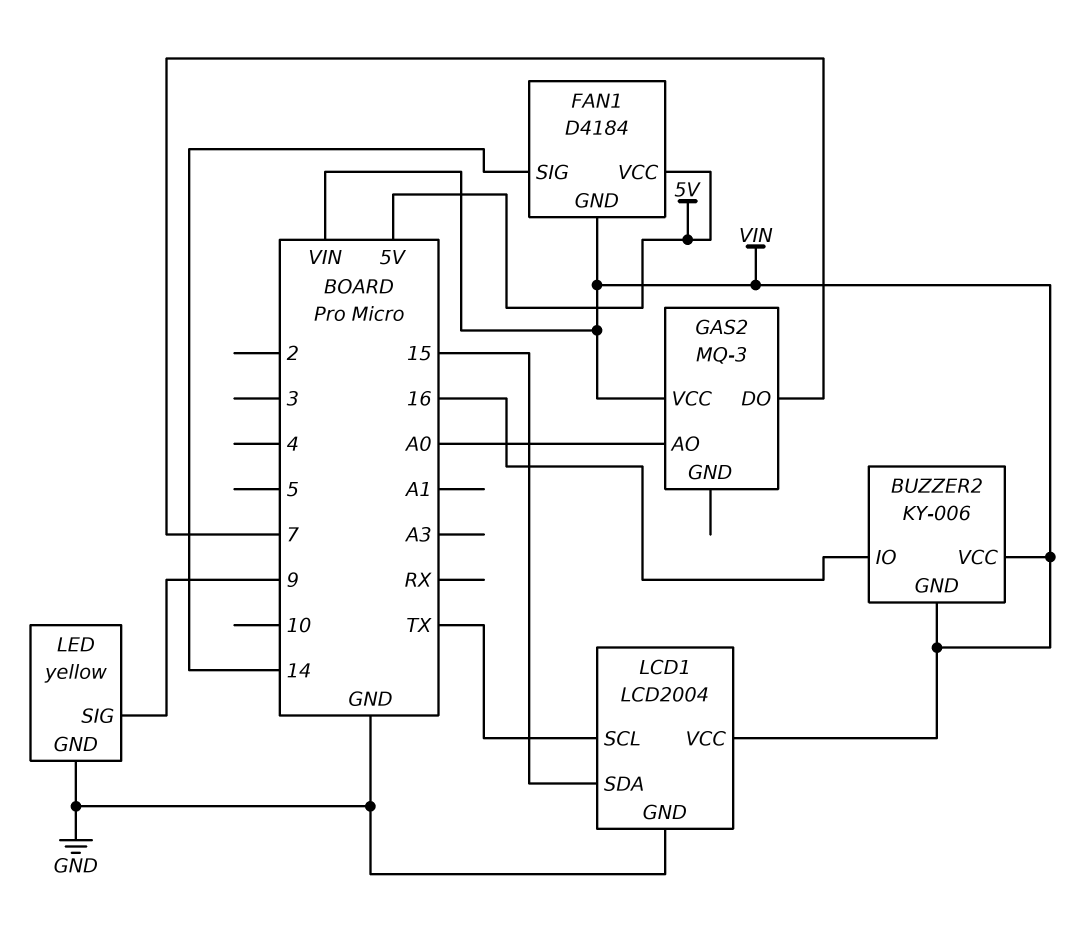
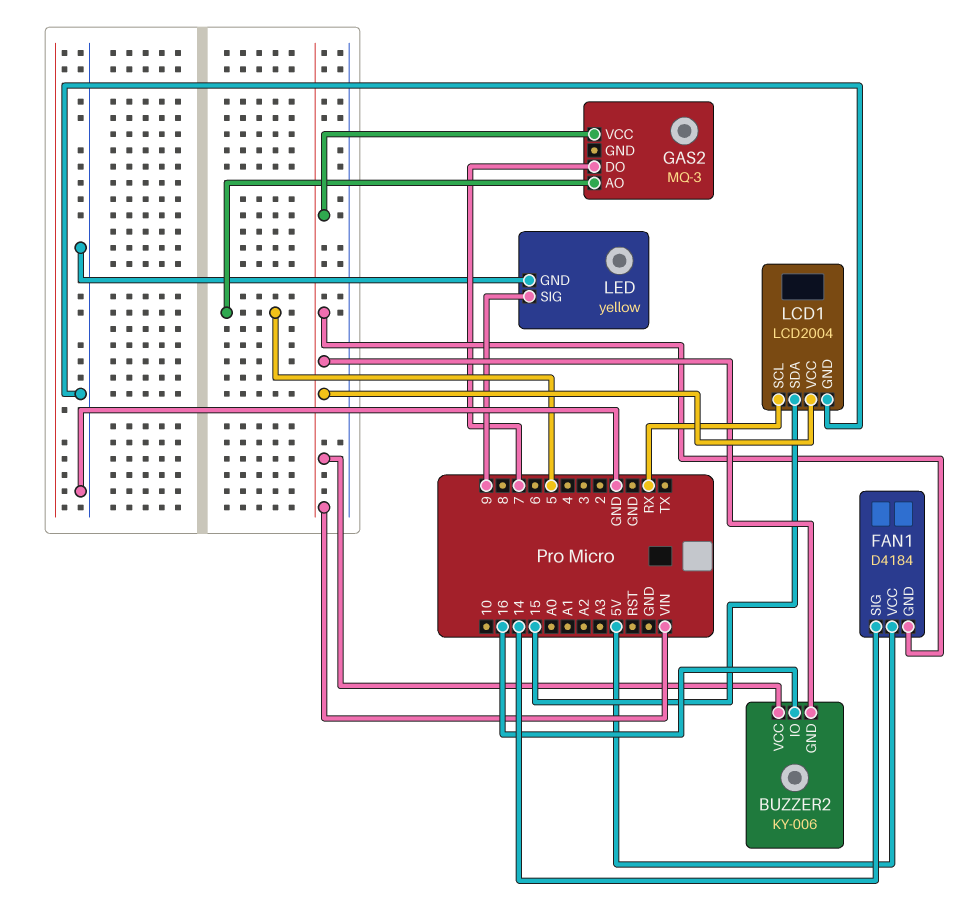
GAS2 pin AO: A0 -> 5
LCD1 pin SCL: TX -> RX

